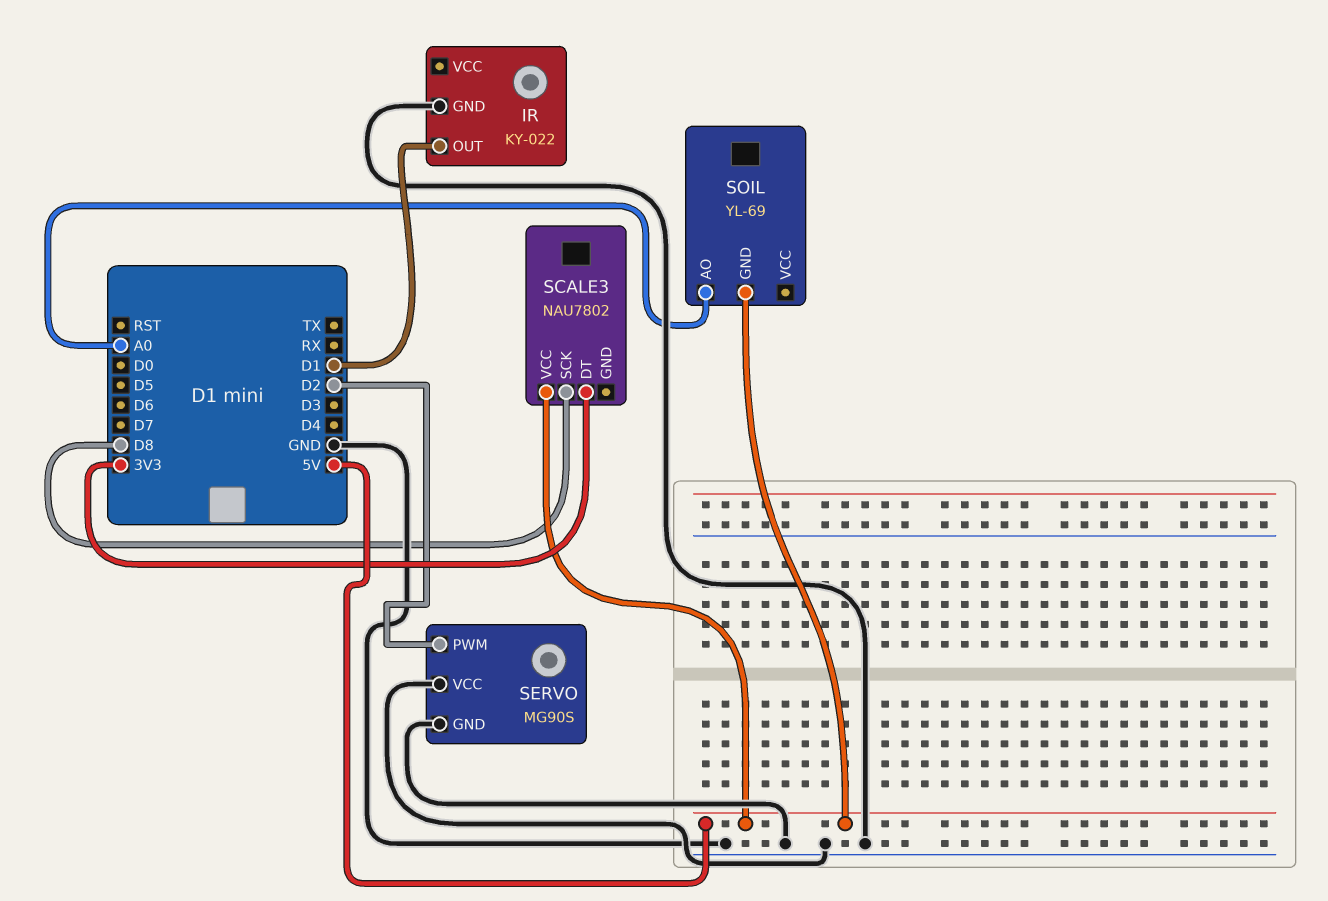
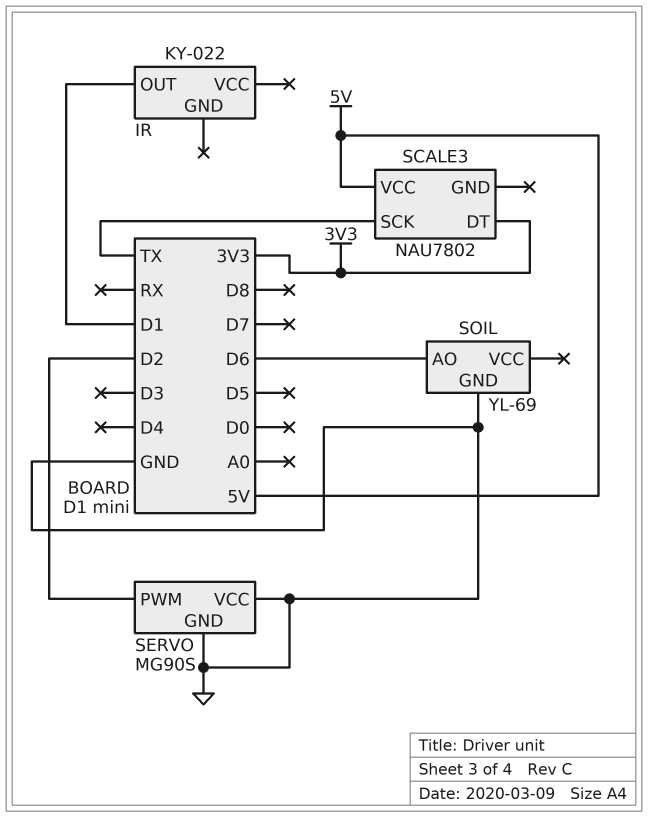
IR pin GND: GND -> none
SCALE3 pin SCK: D8 -> TX
SOIL pin AO: A0 -> D6
SOIL pin GND: 5V -> GND

